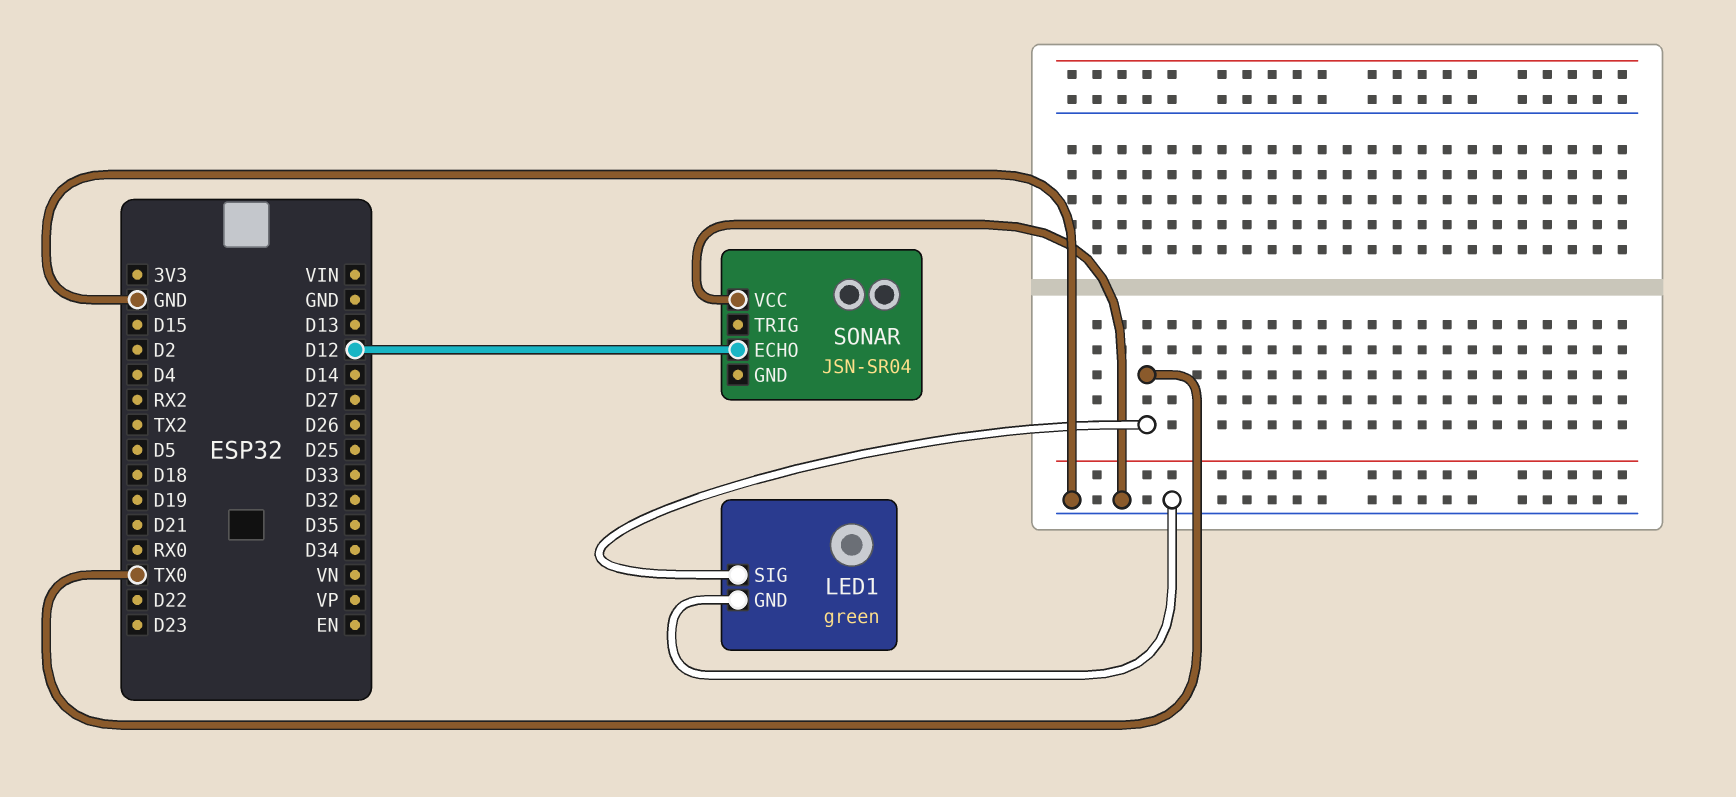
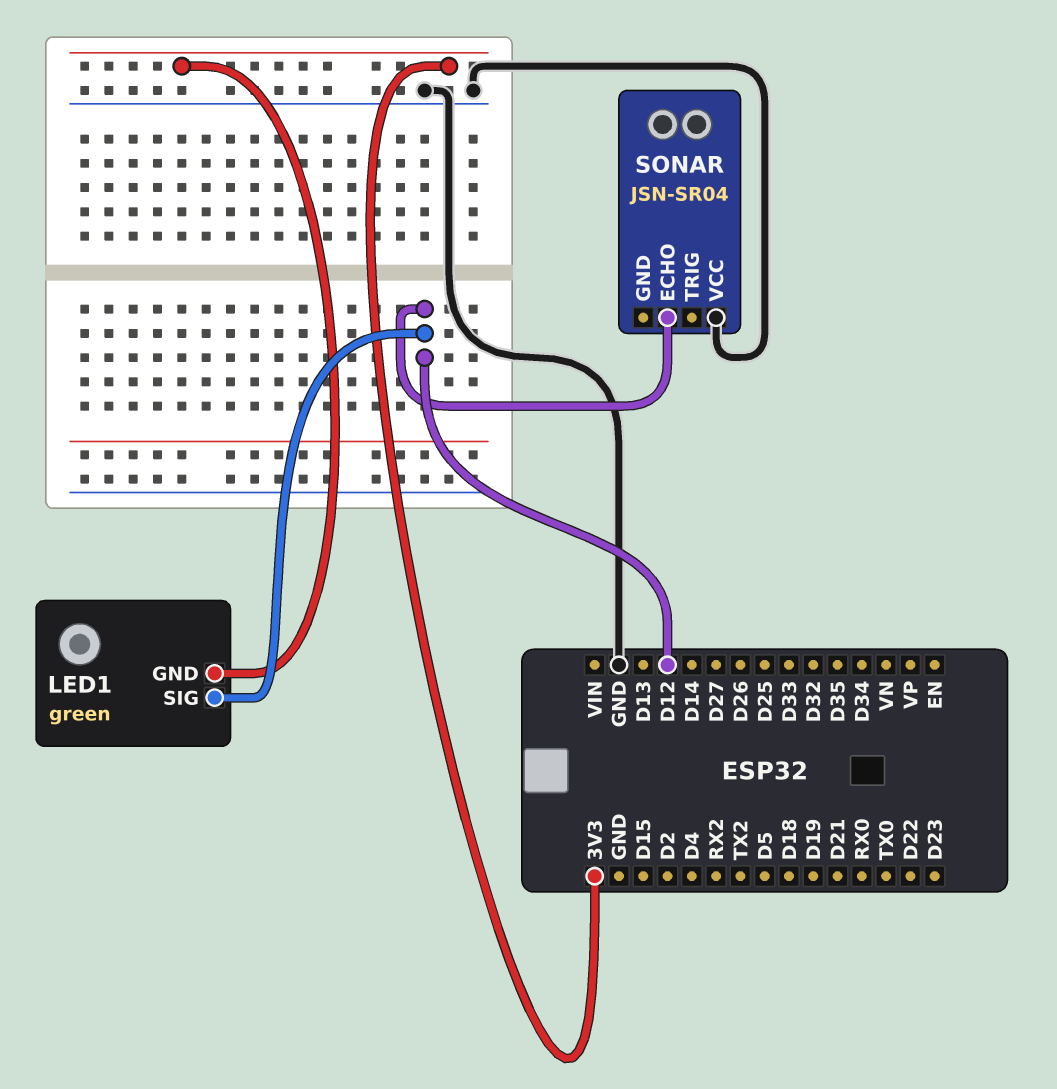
LED1 pin GND: GND -> 3V3
LED1 pin SIG: TX0 -> D12

